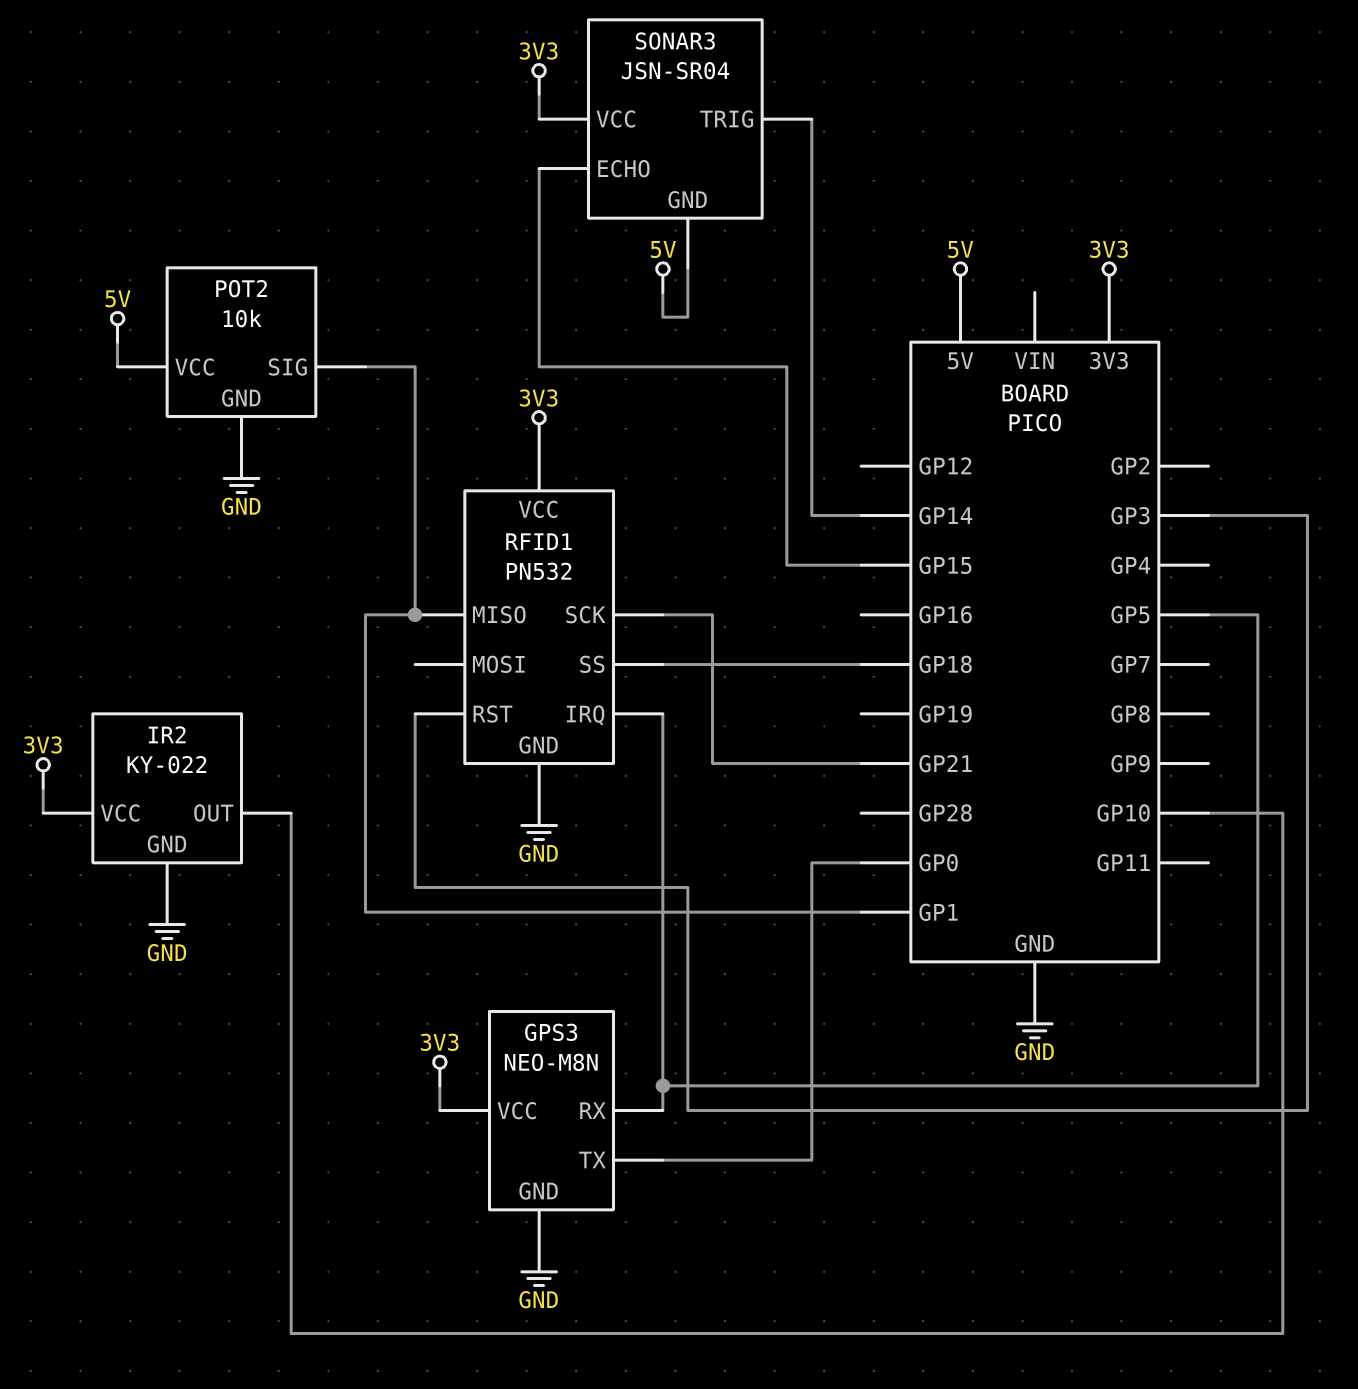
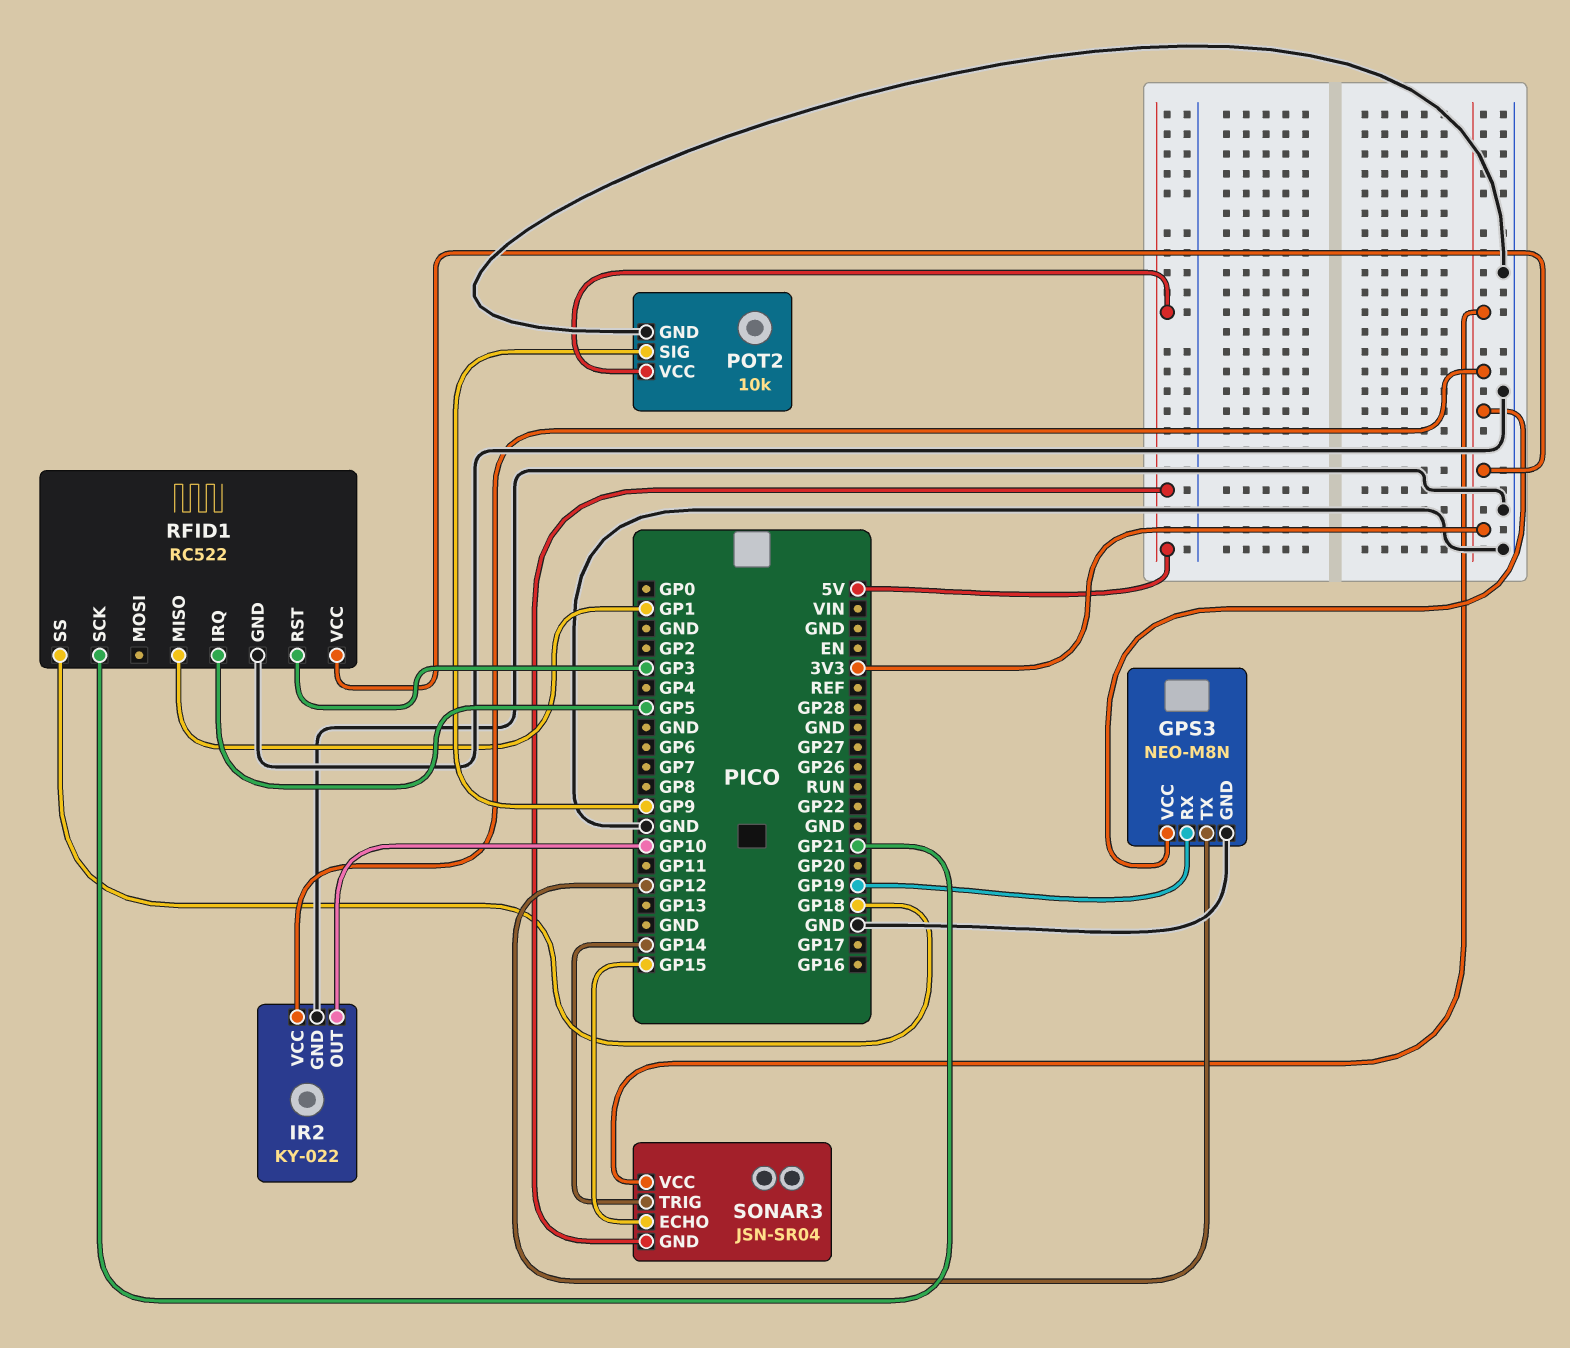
GPS3 pin RX: GP5 -> GP19
GPS3 pin TX: GP0 -> GP12
POT2 pin SIG: GP1 -> GP9
RFID1: PN532 -> RC522

